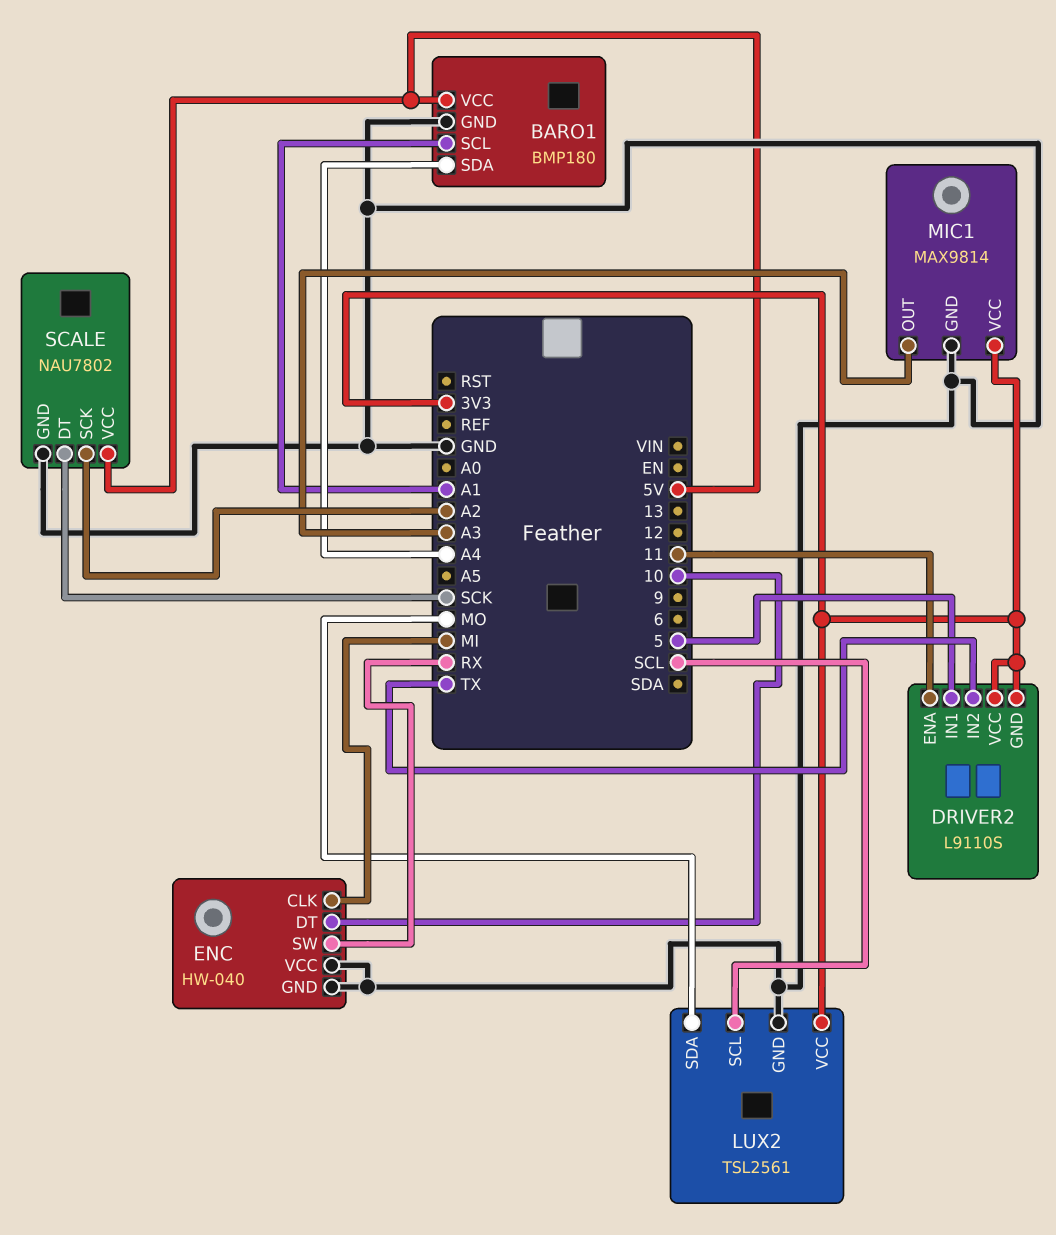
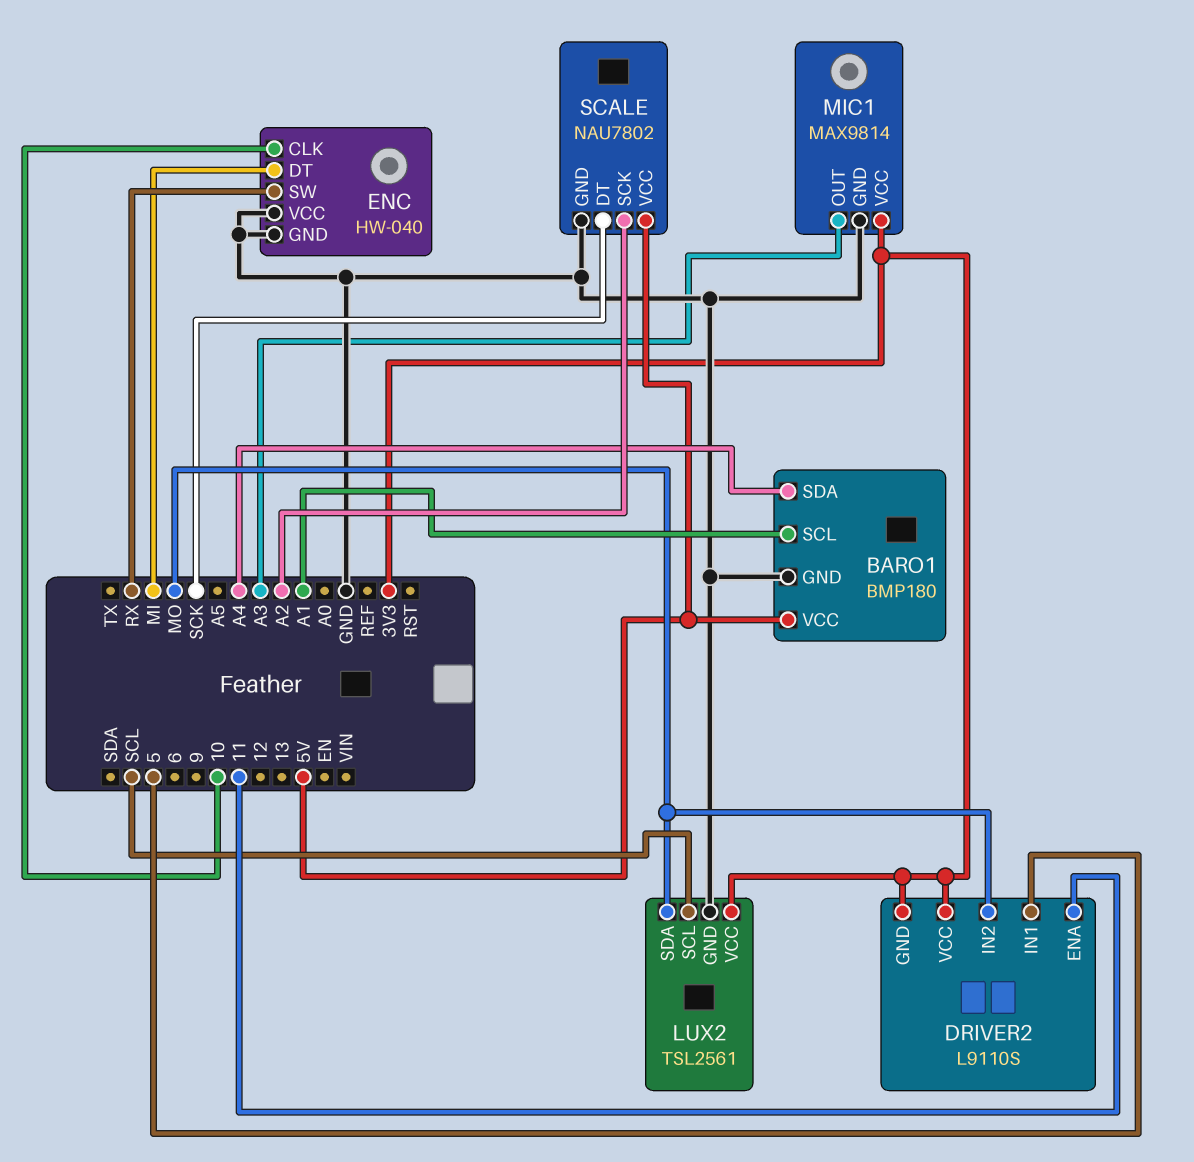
DRIVER2 pin IN2: TX -> MO
ENC pin CLK: MI -> 10
ENC pin DT: 10 -> MI

